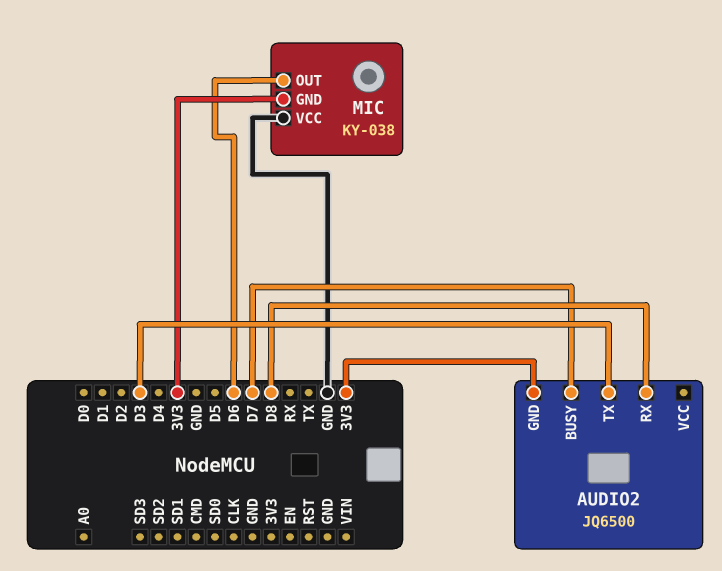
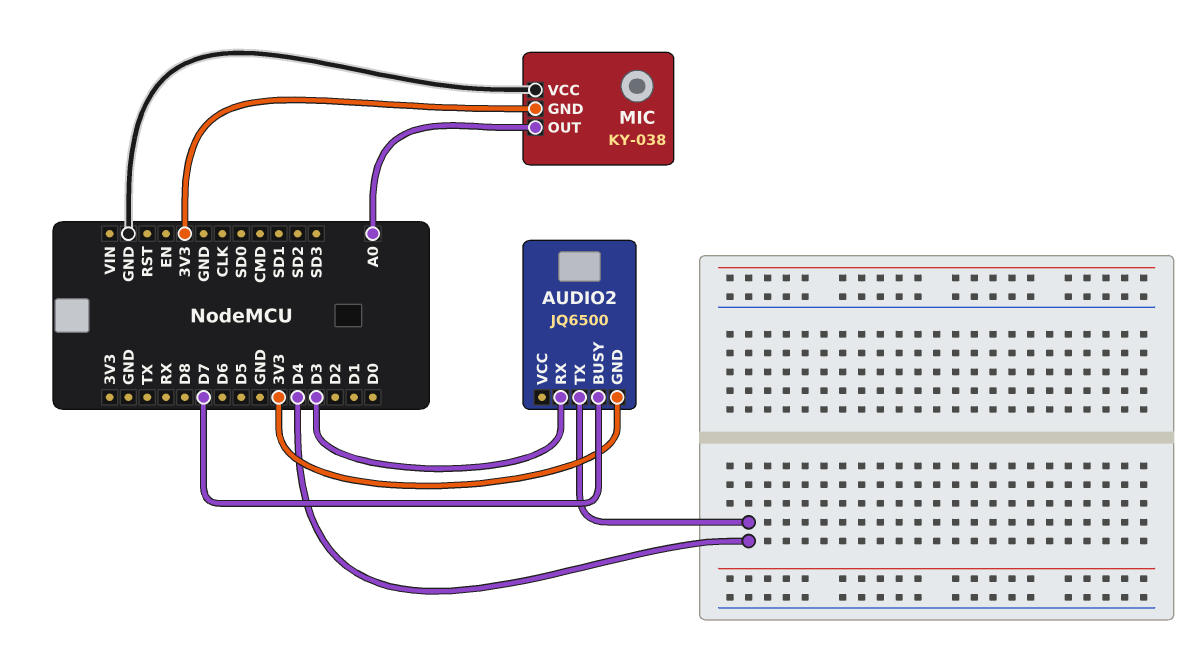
AUDIO2 pin RX: D8 -> D3
AUDIO2 pin TX: D3 -> D4
MIC pin OUT: D6 -> A0

